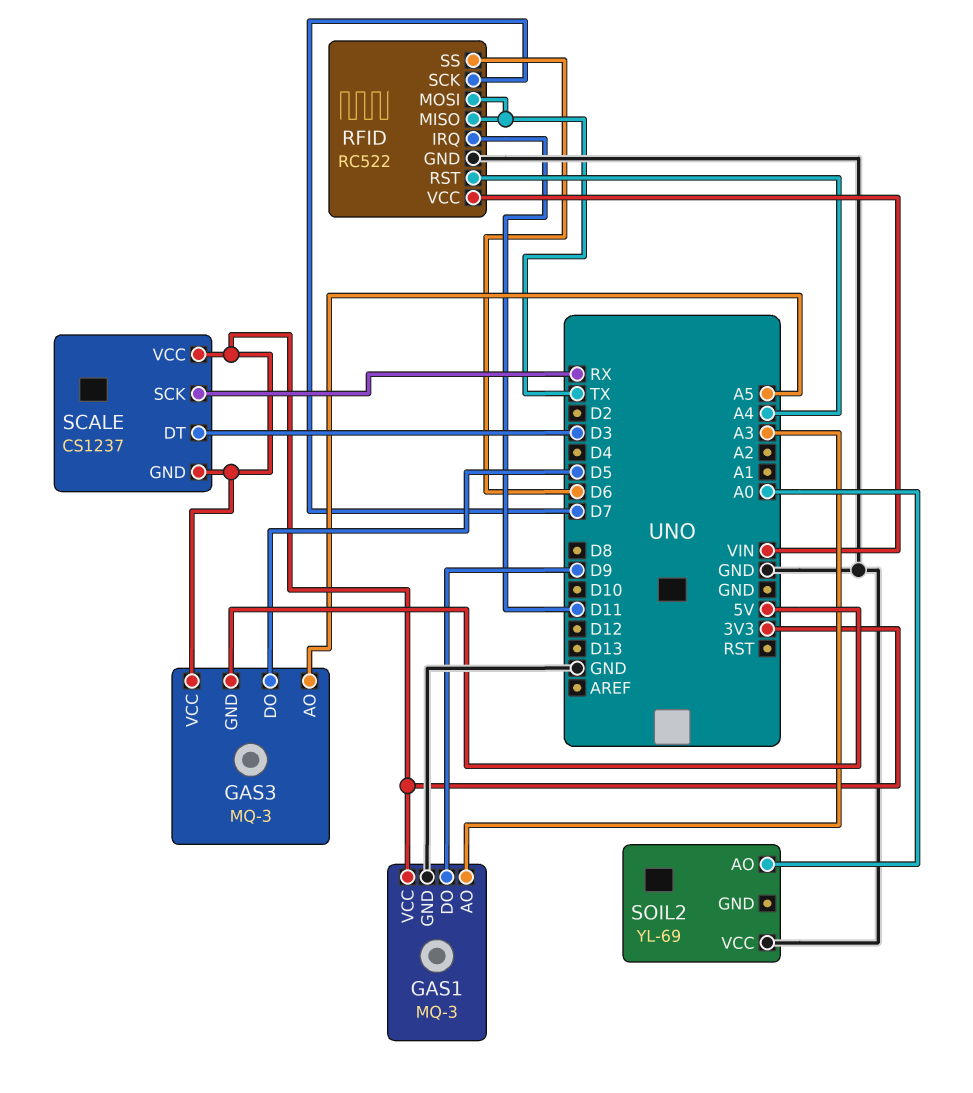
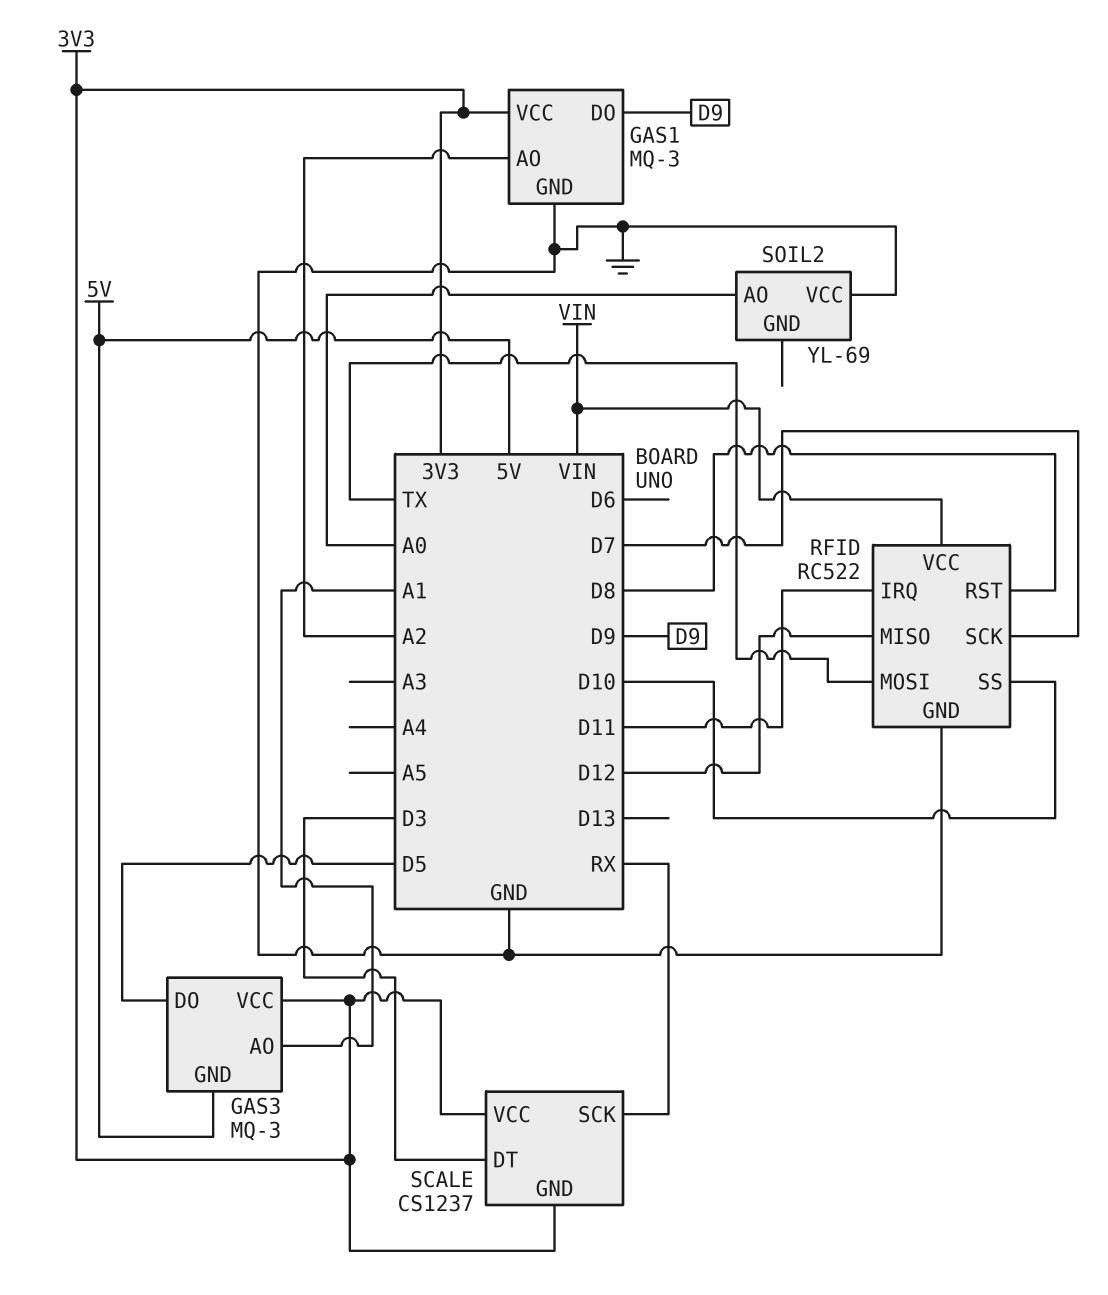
GAS1 pin AO: A3 -> A2
GAS3 pin AO: A5 -> A1
RFID pin MISO: TX -> D12
RFID pin RST: A4 -> D8
RFID pin SS: D6 -> D10

